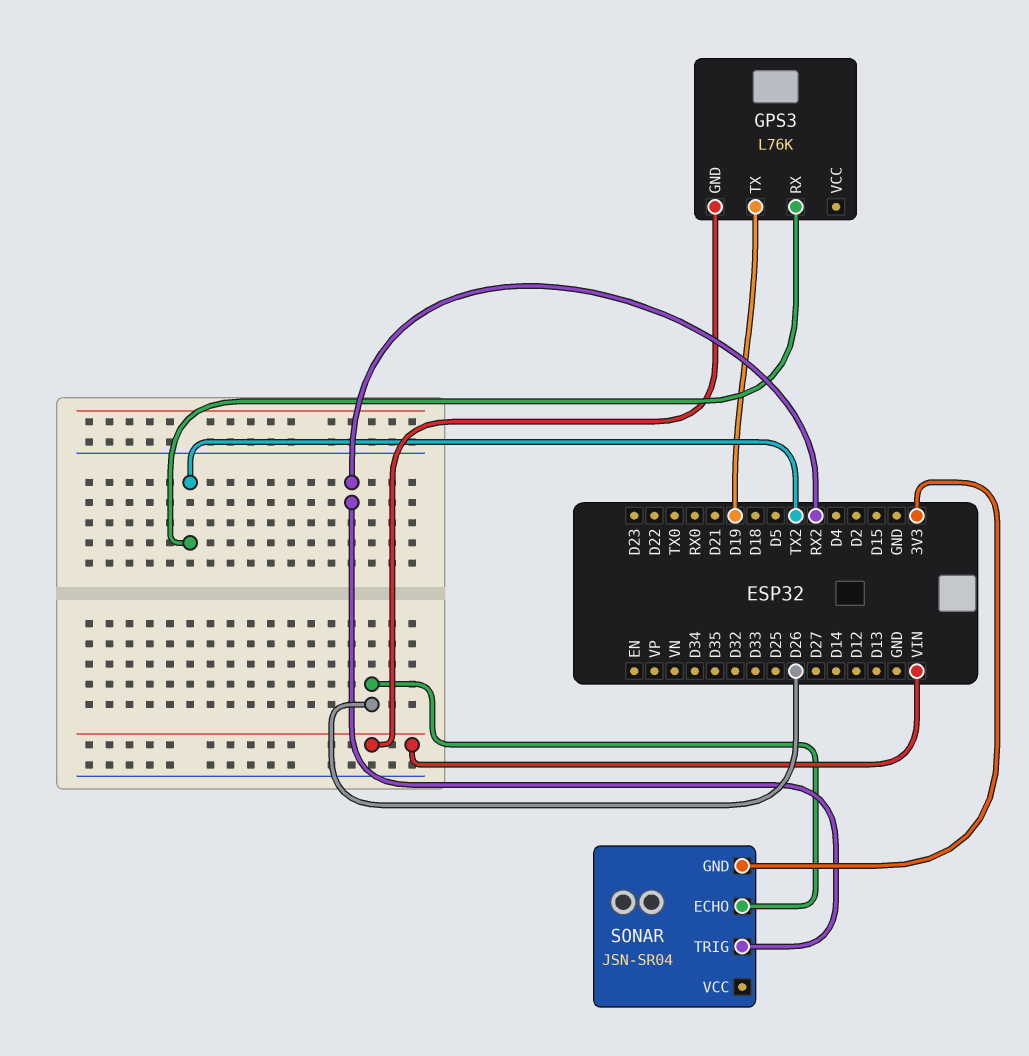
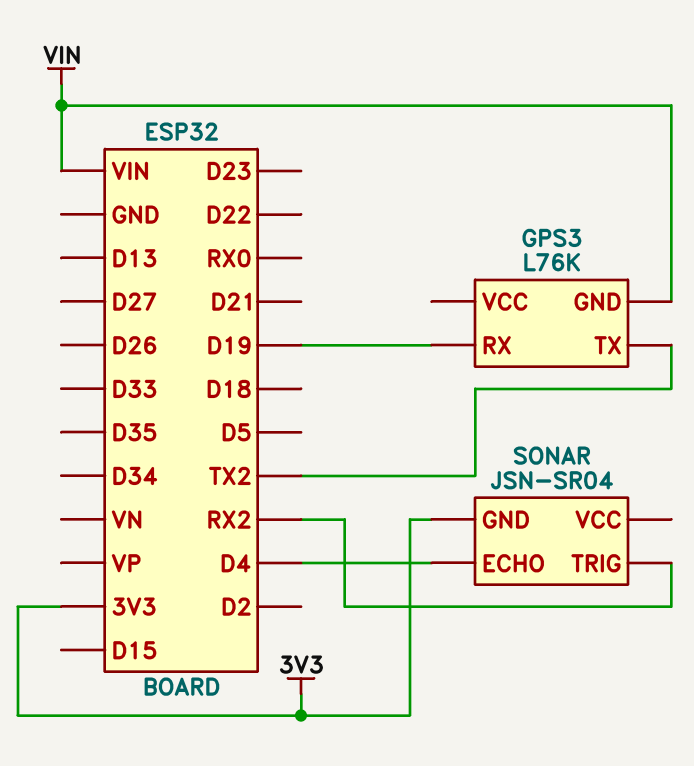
GPS3 pin RX: TX2 -> D19
GPS3 pin TX: D19 -> TX2
SONAR pin ECHO: D26 -> D4

